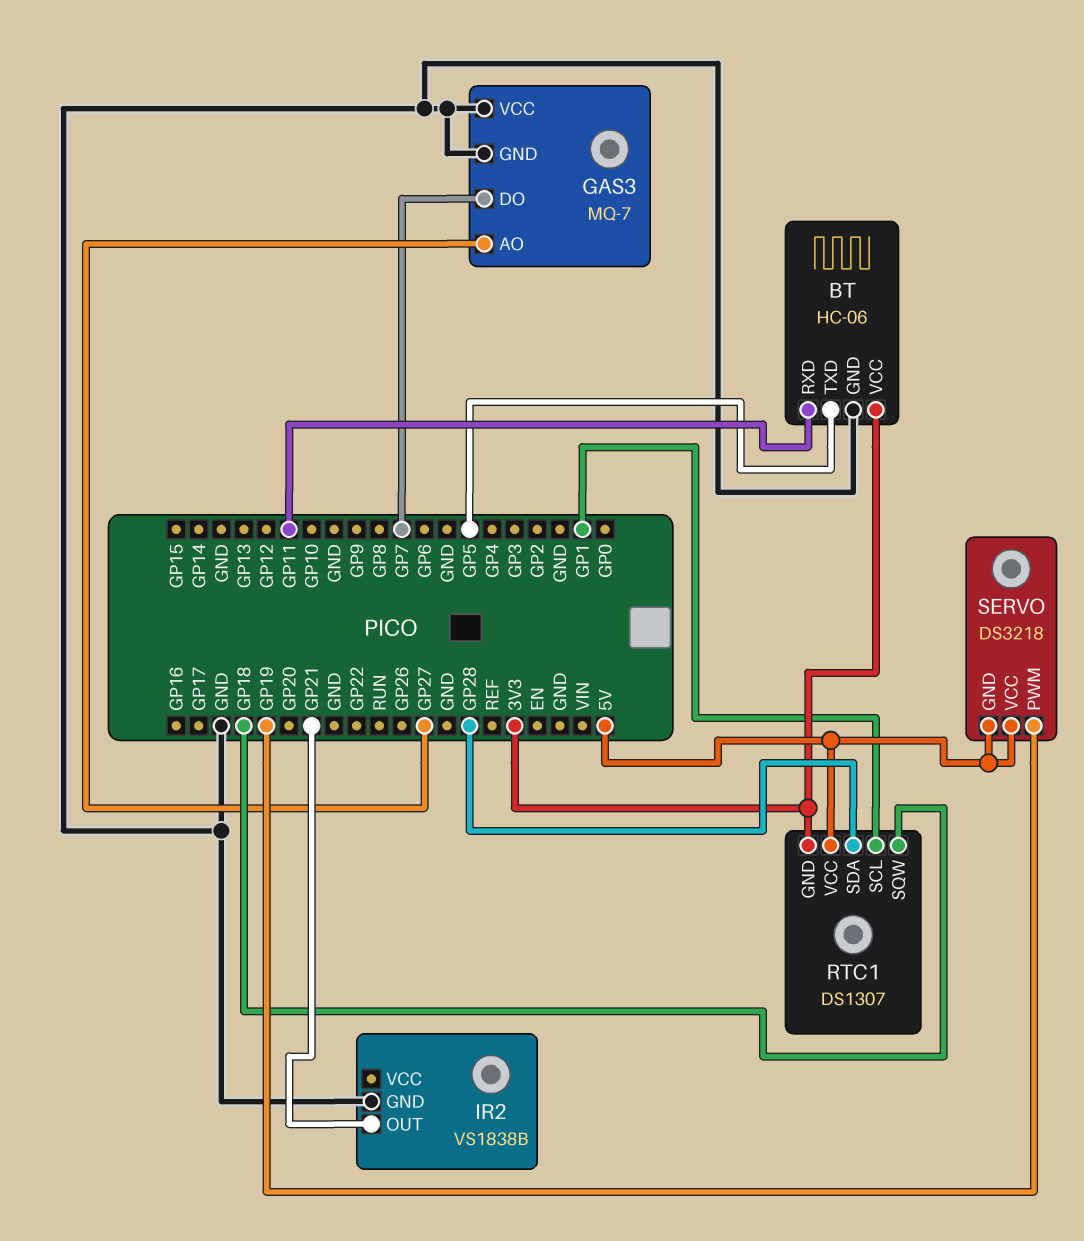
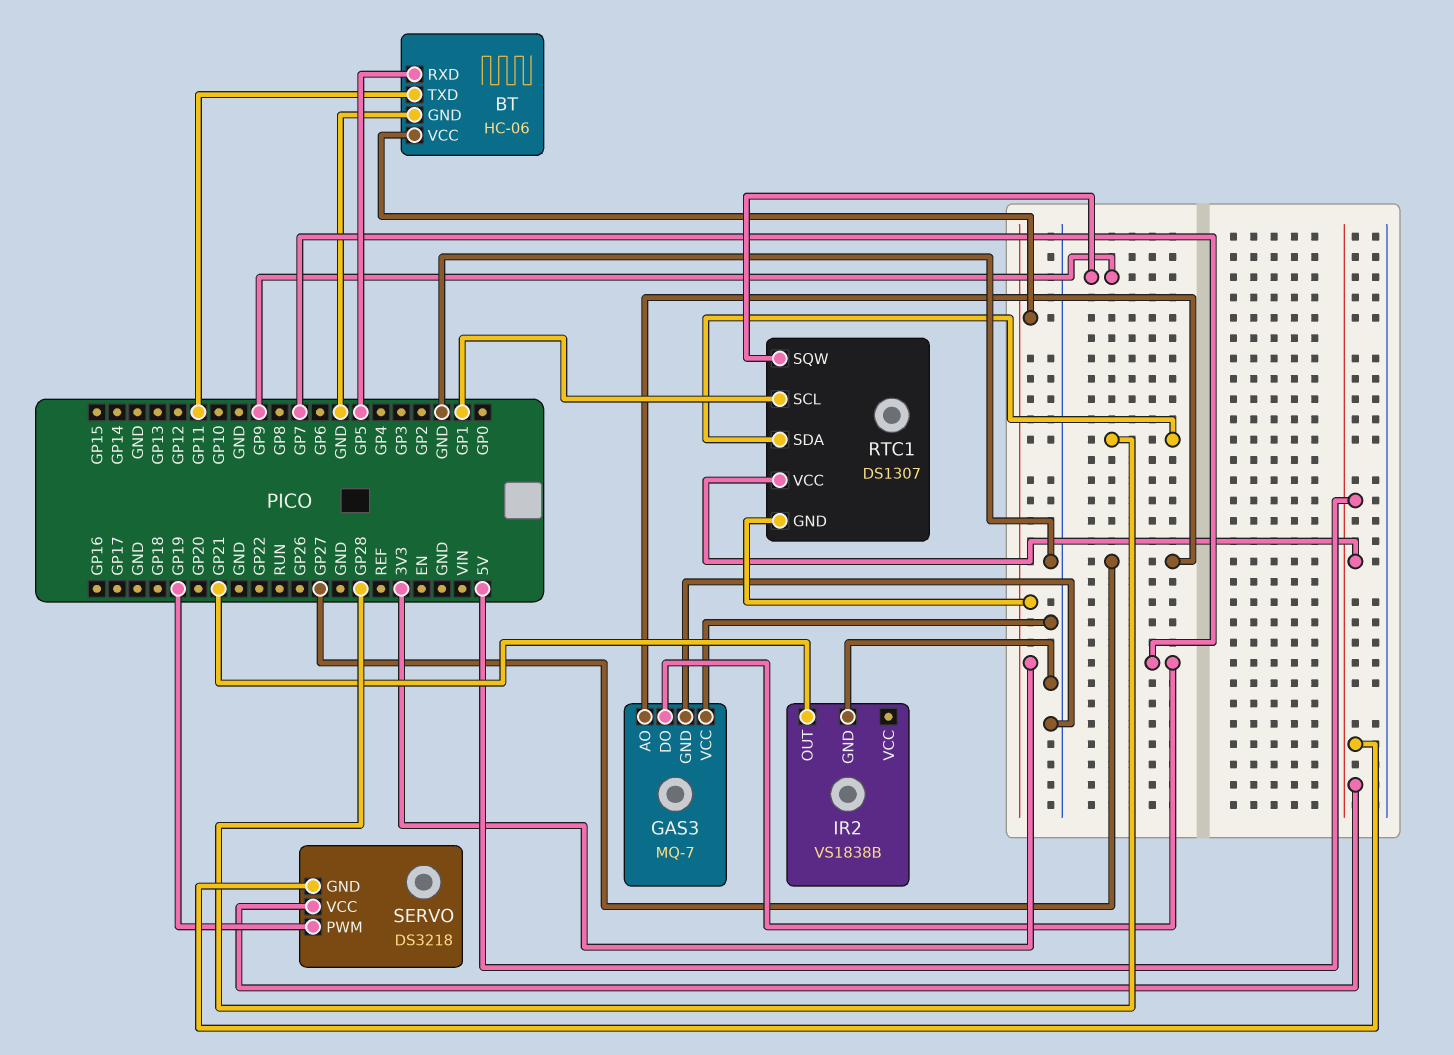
BT pin RXD: GP11 -> GP5
BT pin TXD: GP5 -> GP11
RTC1 pin SQW: GP18 -> GP9

